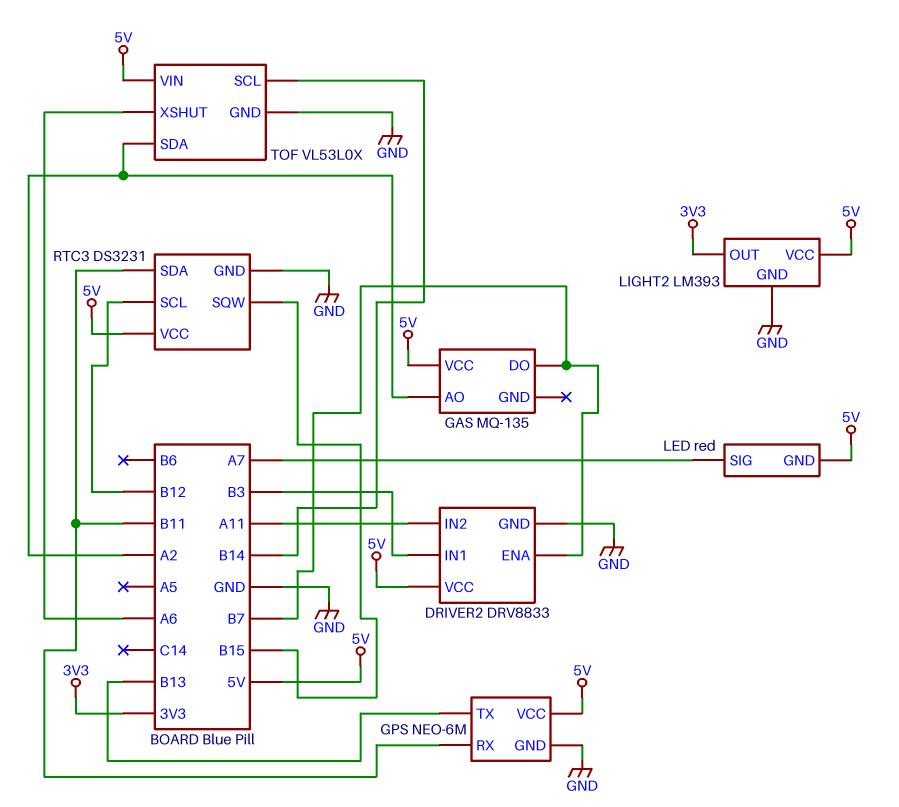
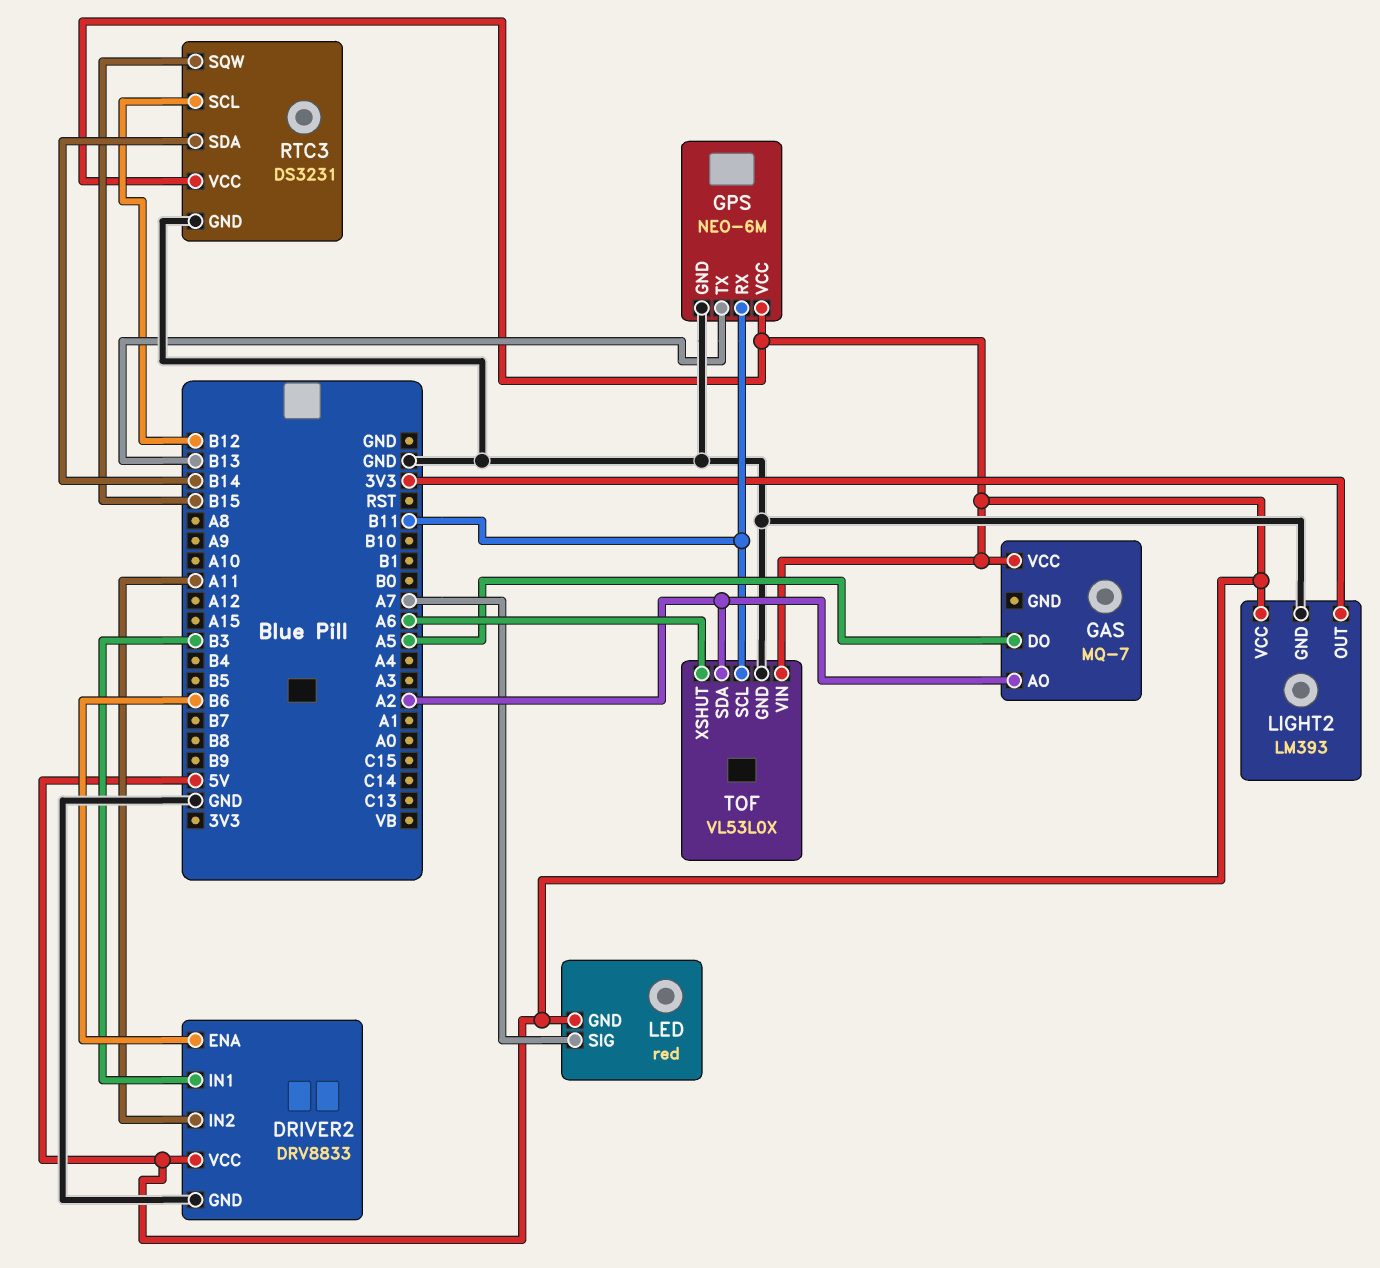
DRIVER2 pin ENA: B7 -> B6
GAS: MQ-135 -> MQ-7
GAS pin DO: B7 -> A5
RTC3 pin SDA: B11 -> B14
TOF pin SCL: B14 -> B11

